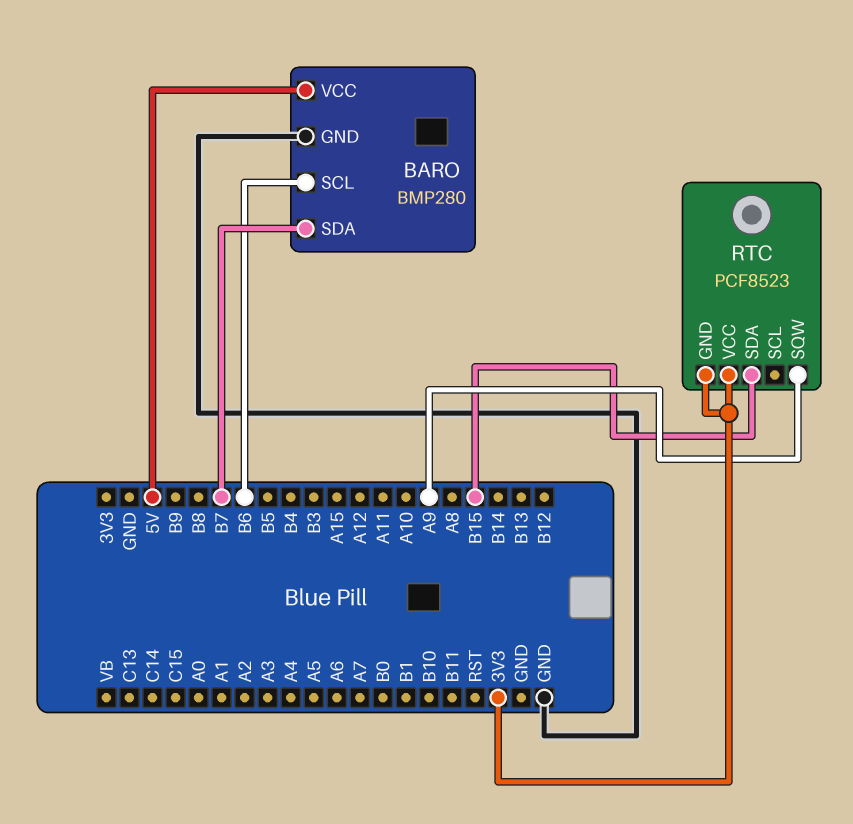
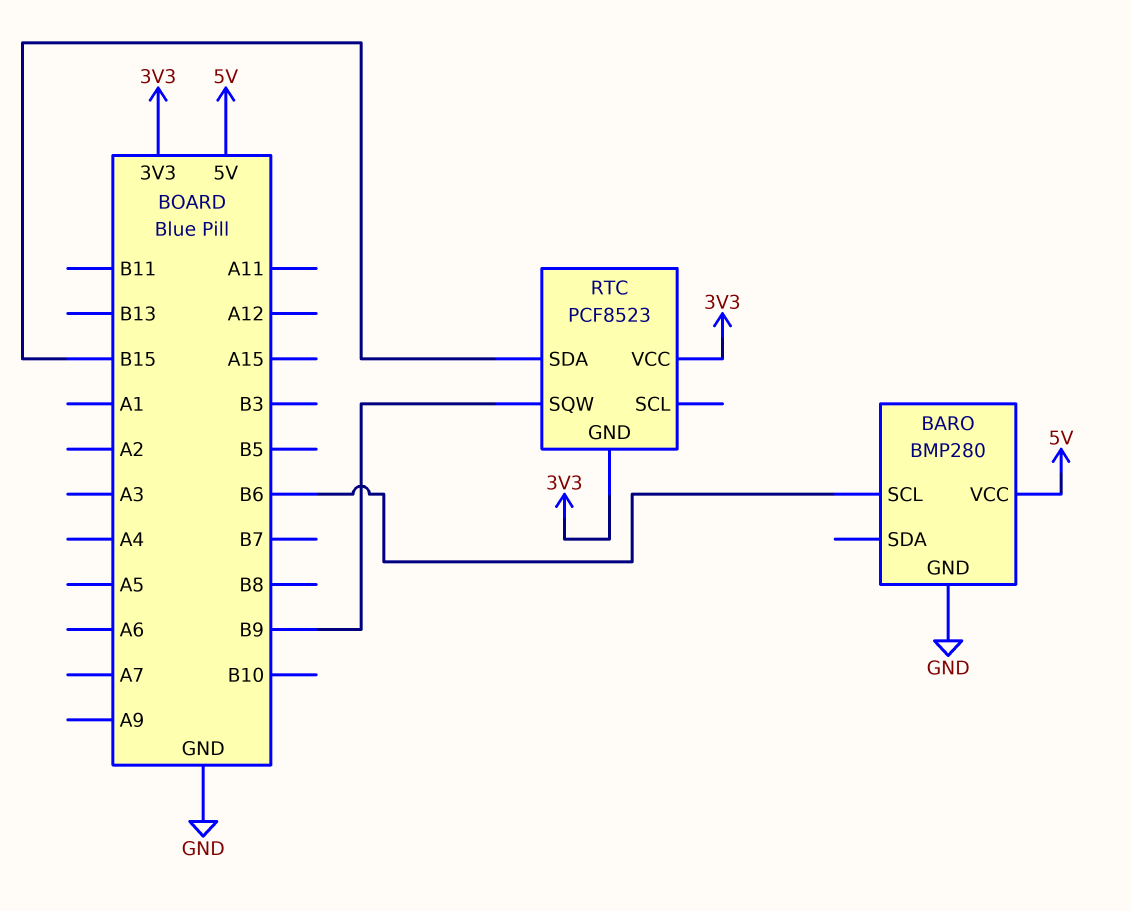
BARO pin SDA: B7 -> none
RTC pin SQW: A9 -> B9

